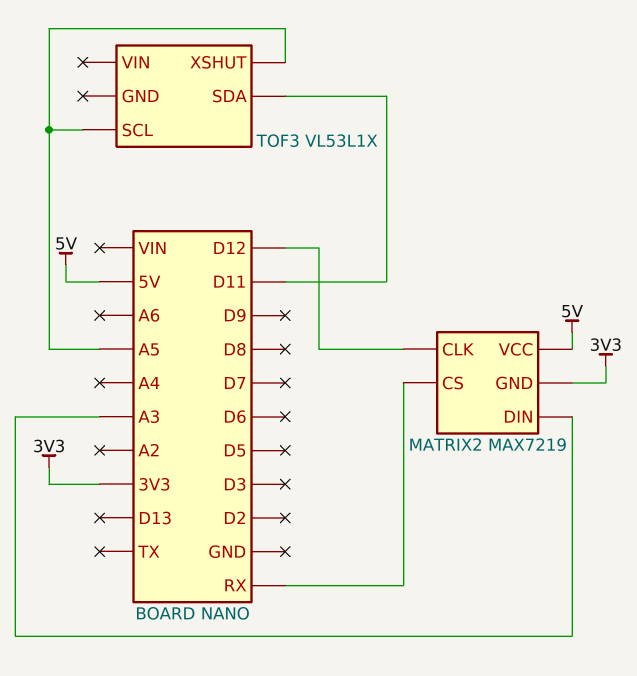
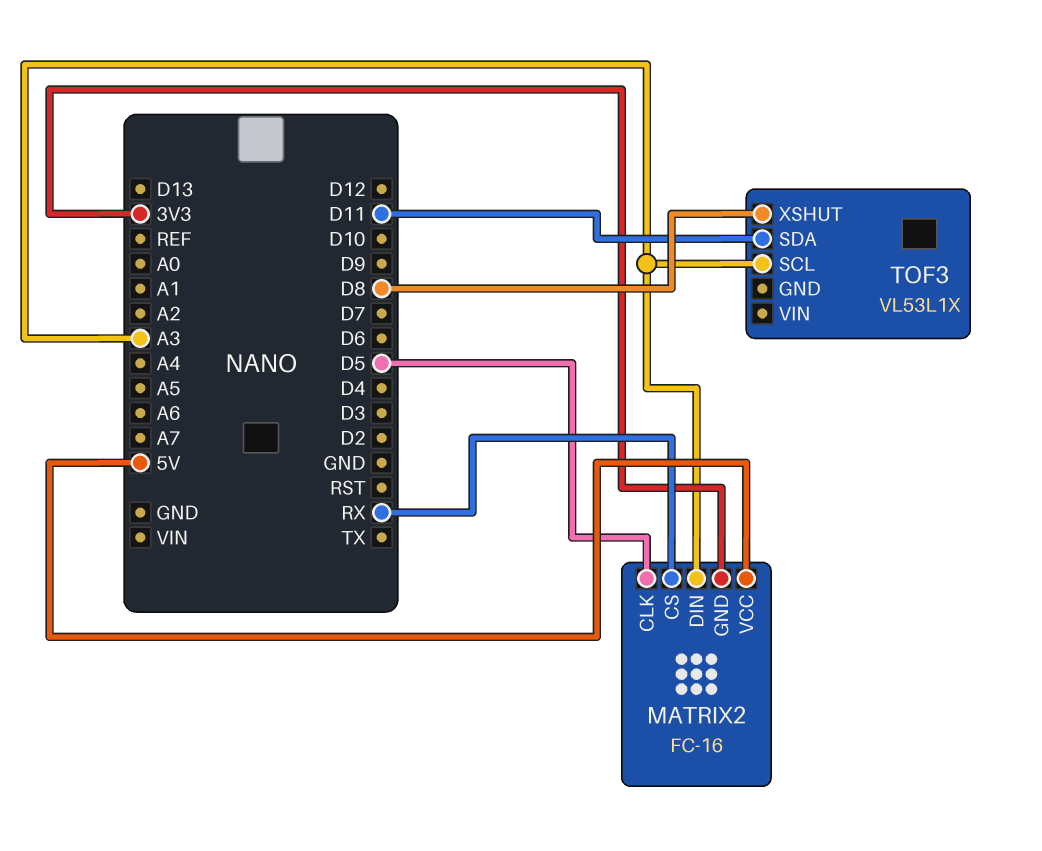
MATRIX2: MAX7219 -> FC-16
MATRIX2 pin CLK: D12 -> D5
TOF3 pin SCL: A5 -> A3
TOF3 pin XSHUT: A5 -> D8

